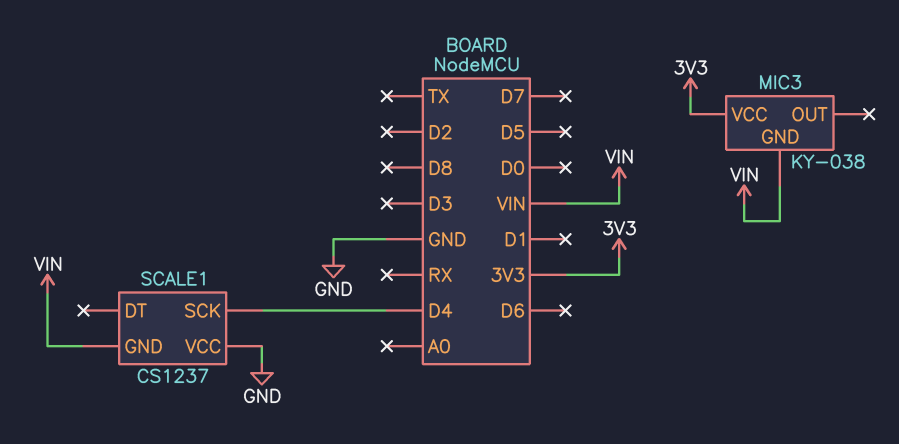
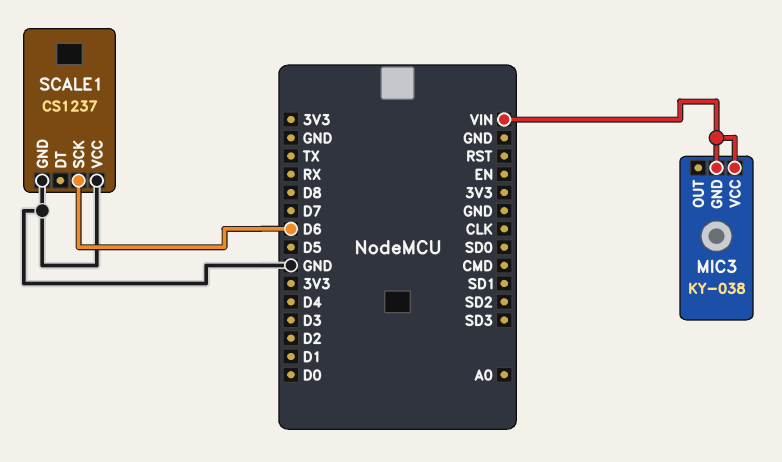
MIC3 pin VCC: 3V3 -> VIN
SCALE1 pin GND: VIN -> GND
SCALE1 pin SCK: D4 -> D6

